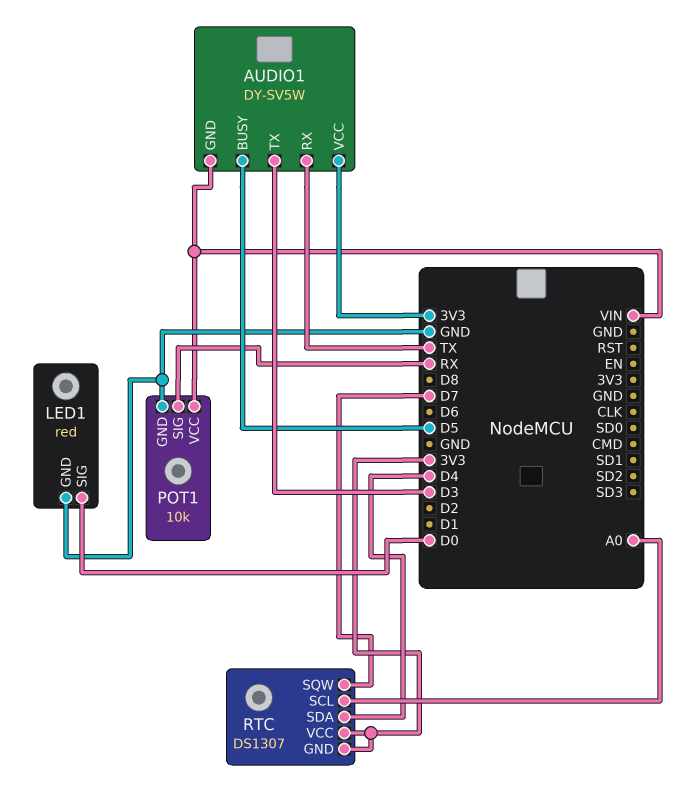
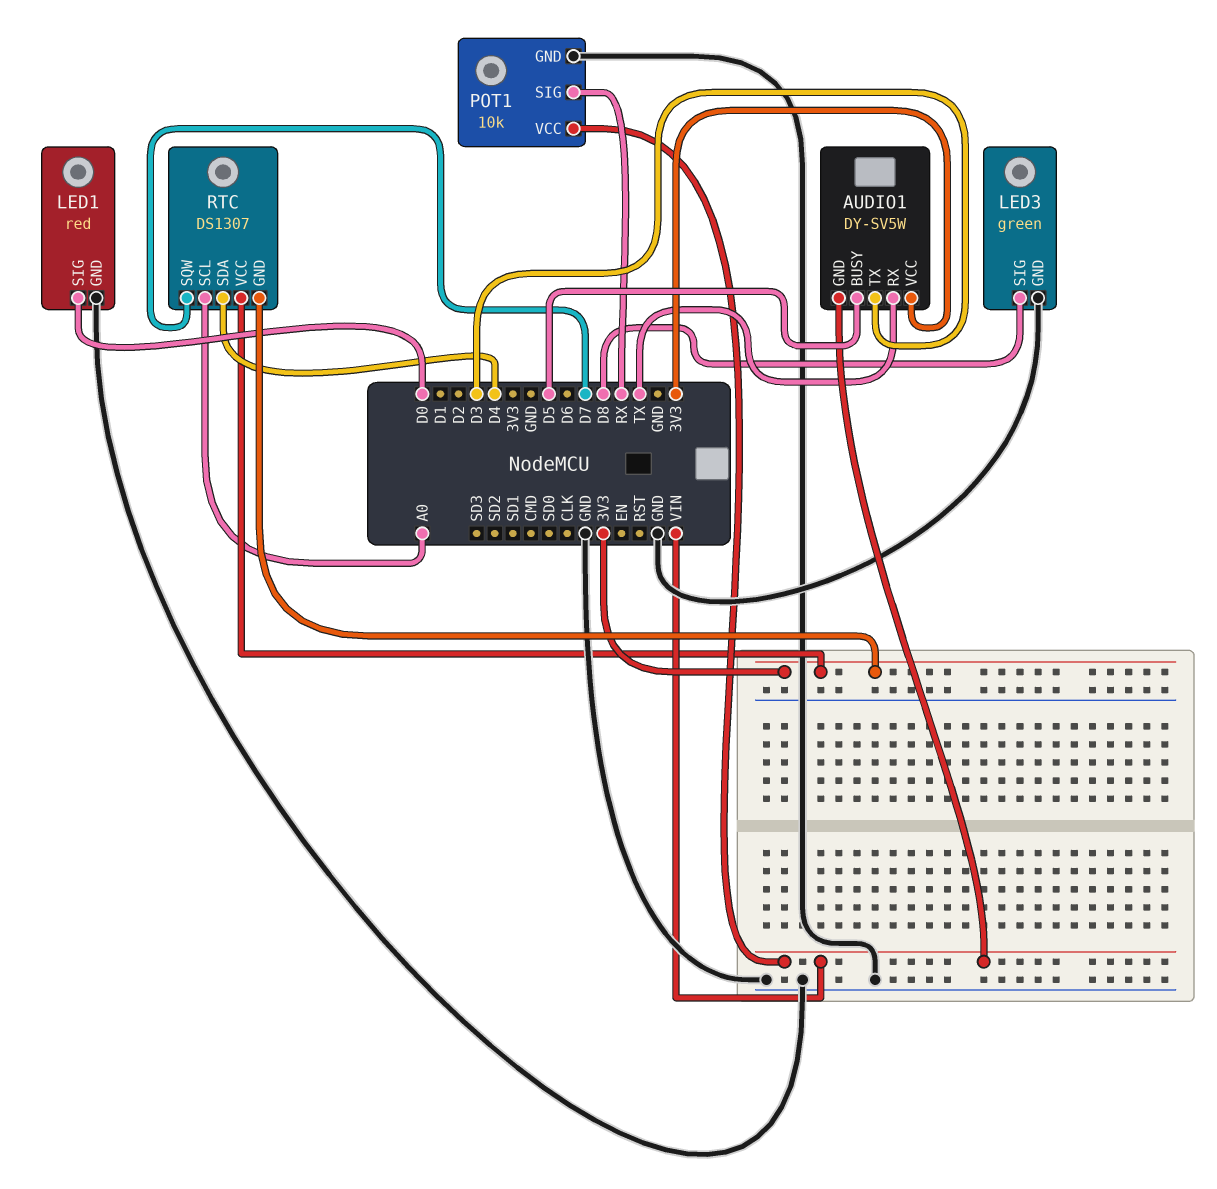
LED3: none -> green
LED3 pin GND: none -> GND
LED3 pin SIG: none -> D8

